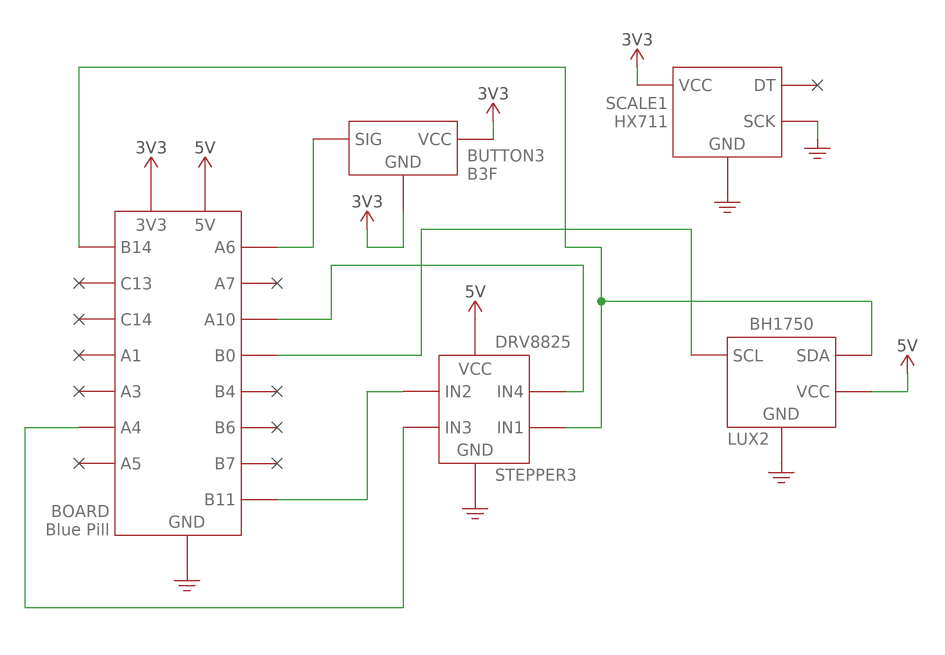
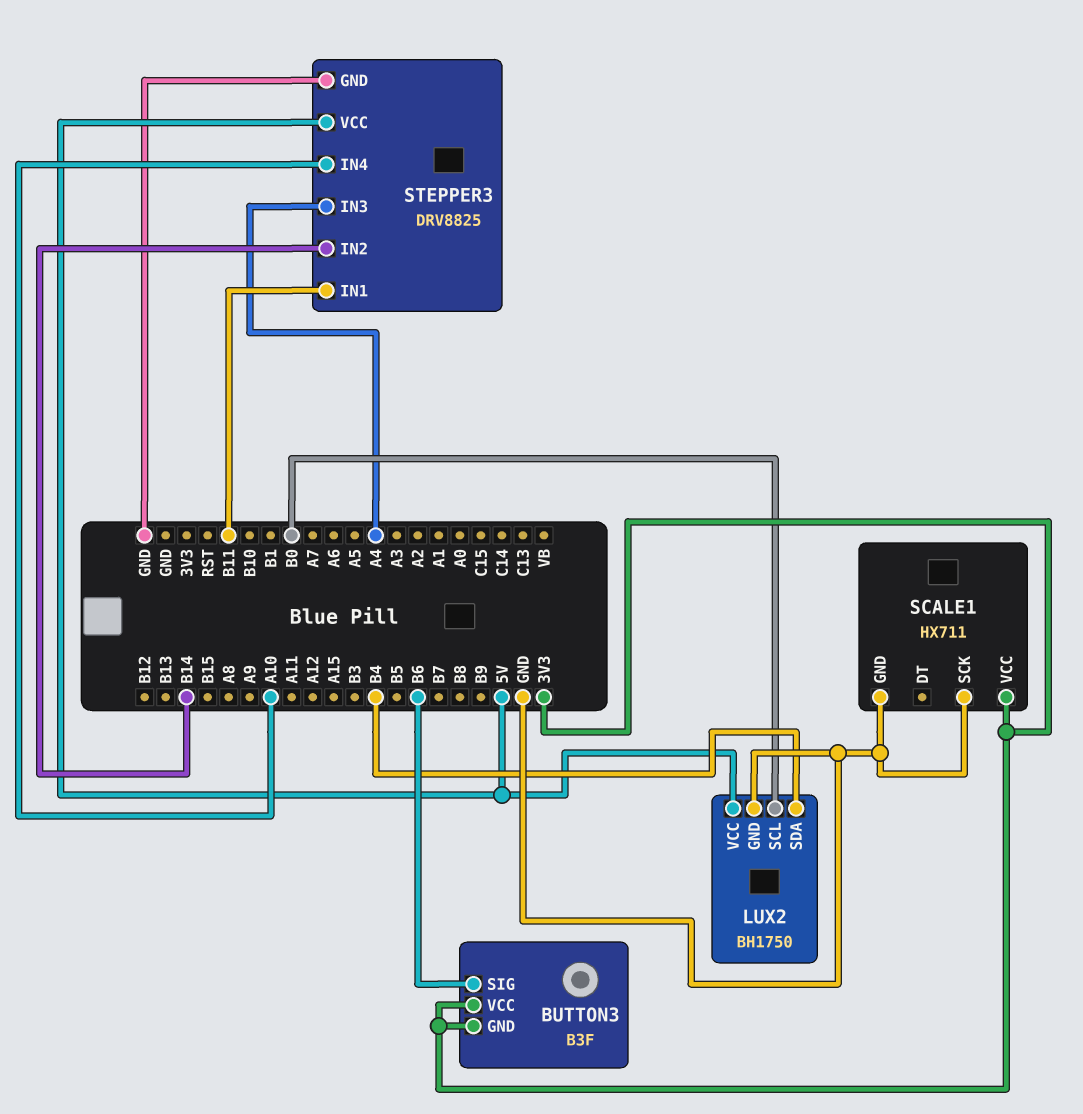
BUTTON3 pin SIG: A6 -> B6
LUX2 pin SDA: B14 -> B4
STEPPER3 pin IN1: B14 -> B11
STEPPER3 pin IN2: B11 -> B14

